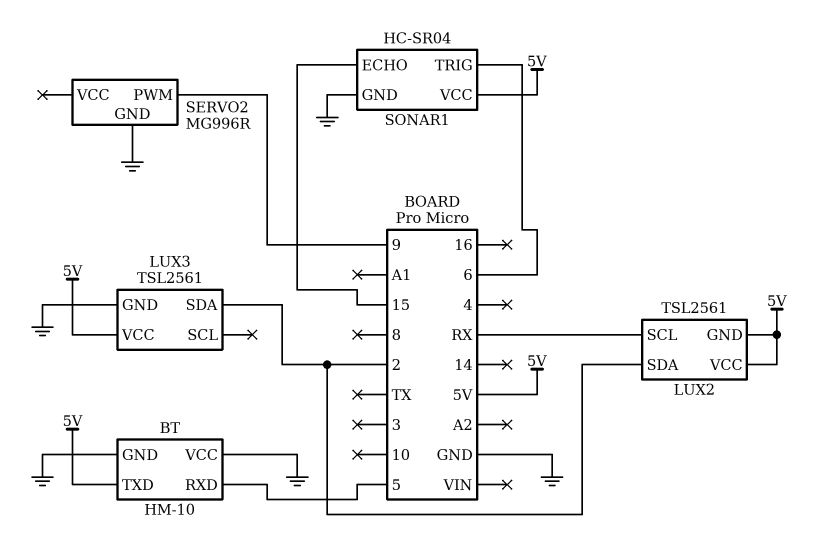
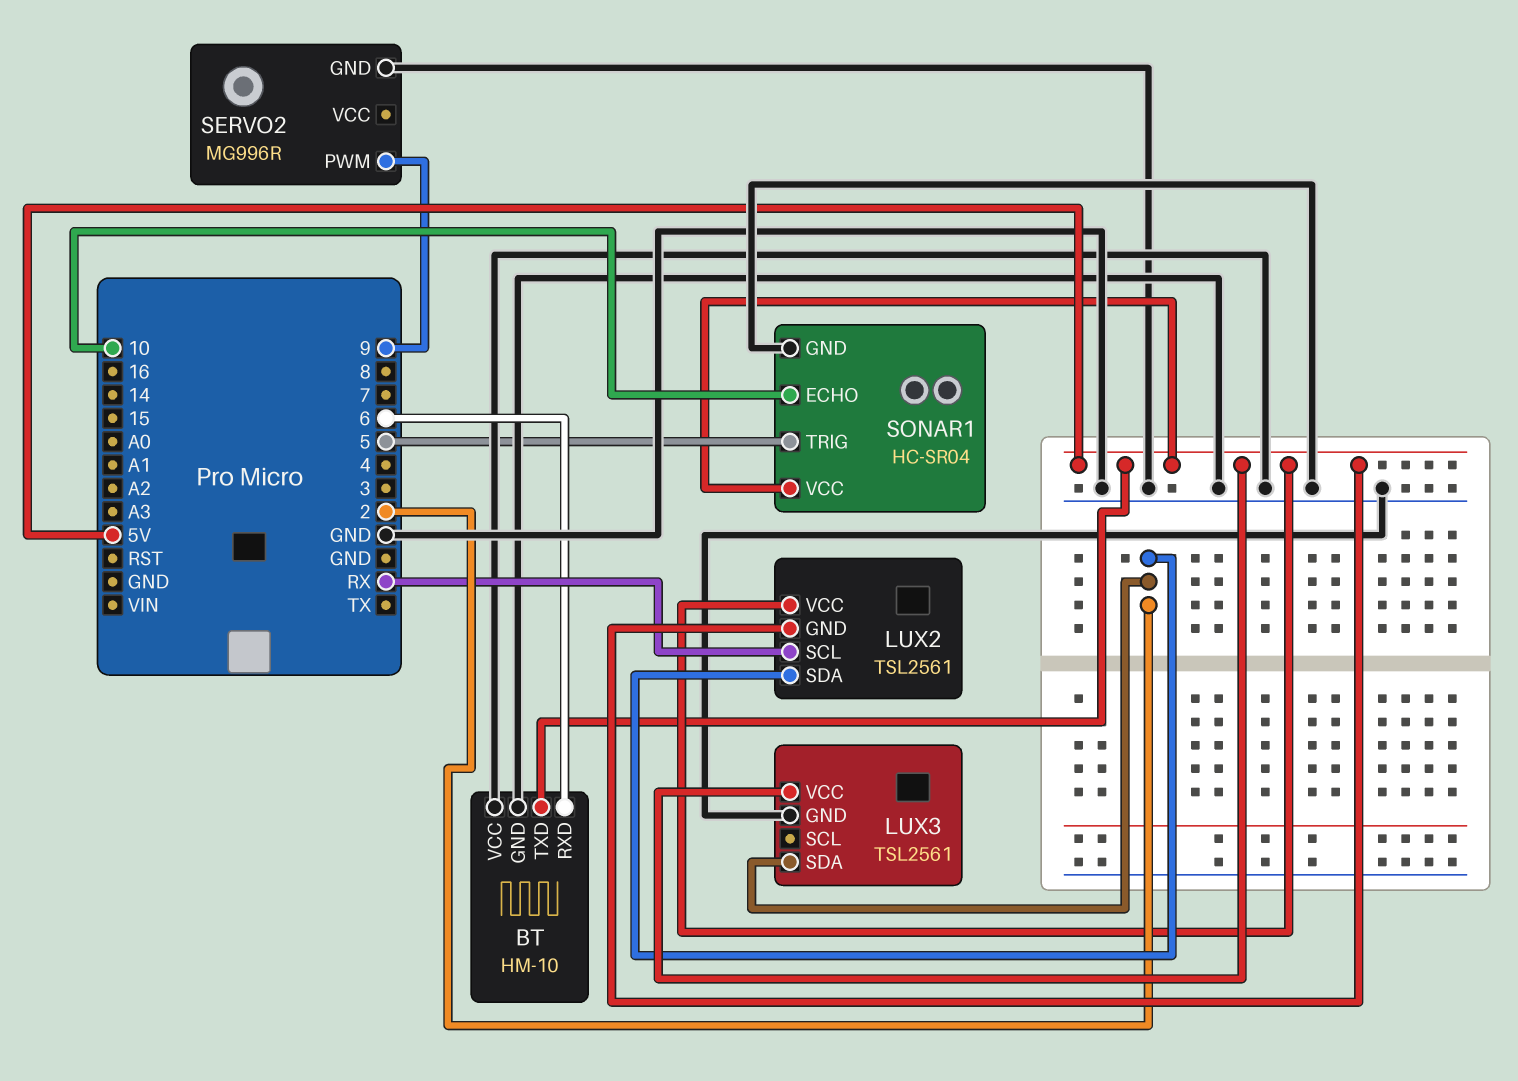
BT pin RXD: 5 -> 6
SONAR1 pin ECHO: 15 -> 10
SONAR1 pin TRIG: 6 -> 5

